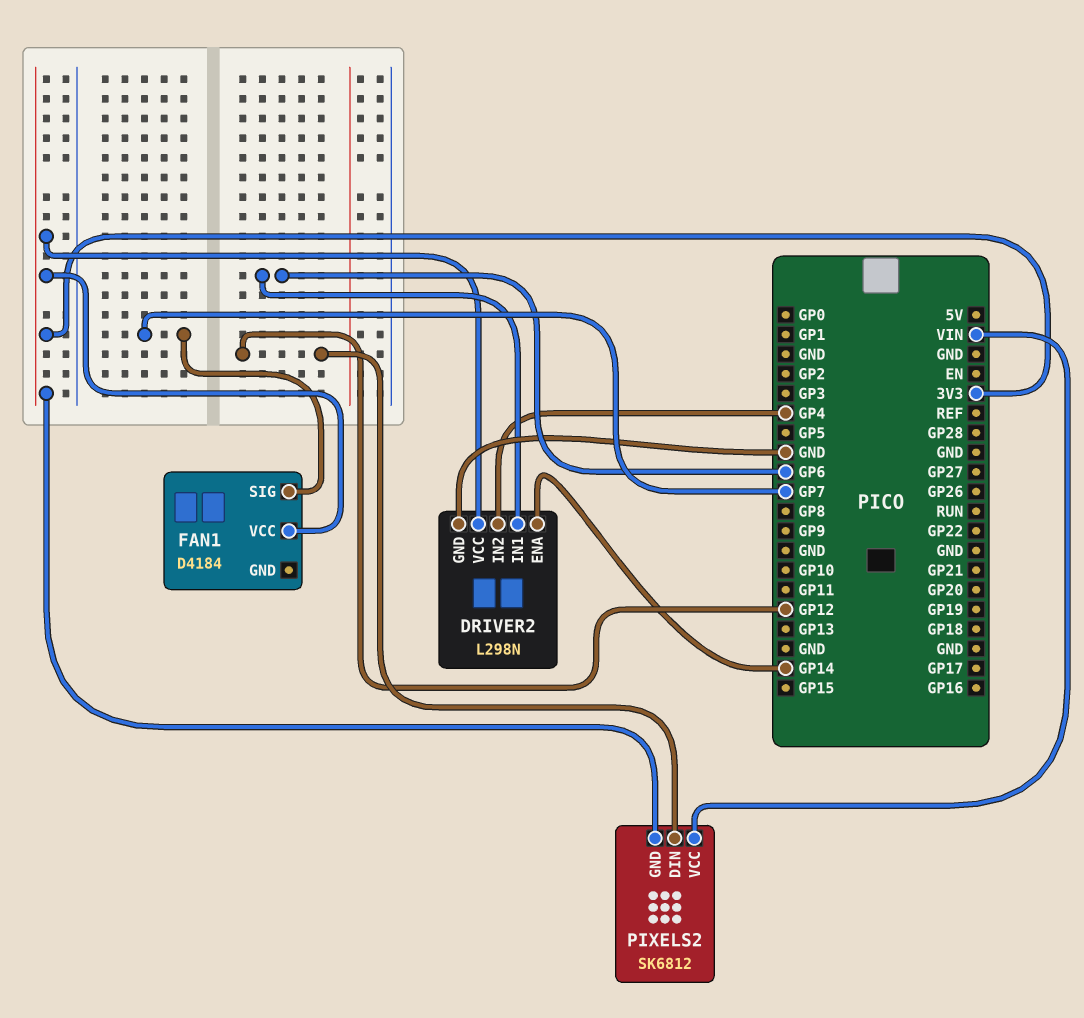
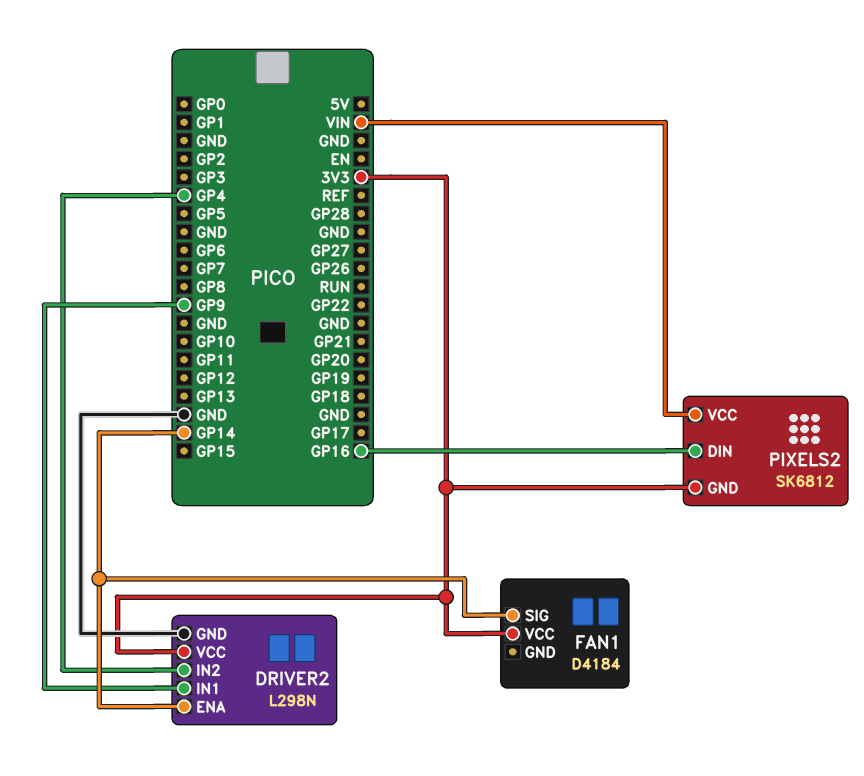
DRIVER2 pin IN1: GP6 -> GP9
FAN1 pin SIG: GP7 -> GP14
PIXELS2 pin DIN: GP12 -> GP16

